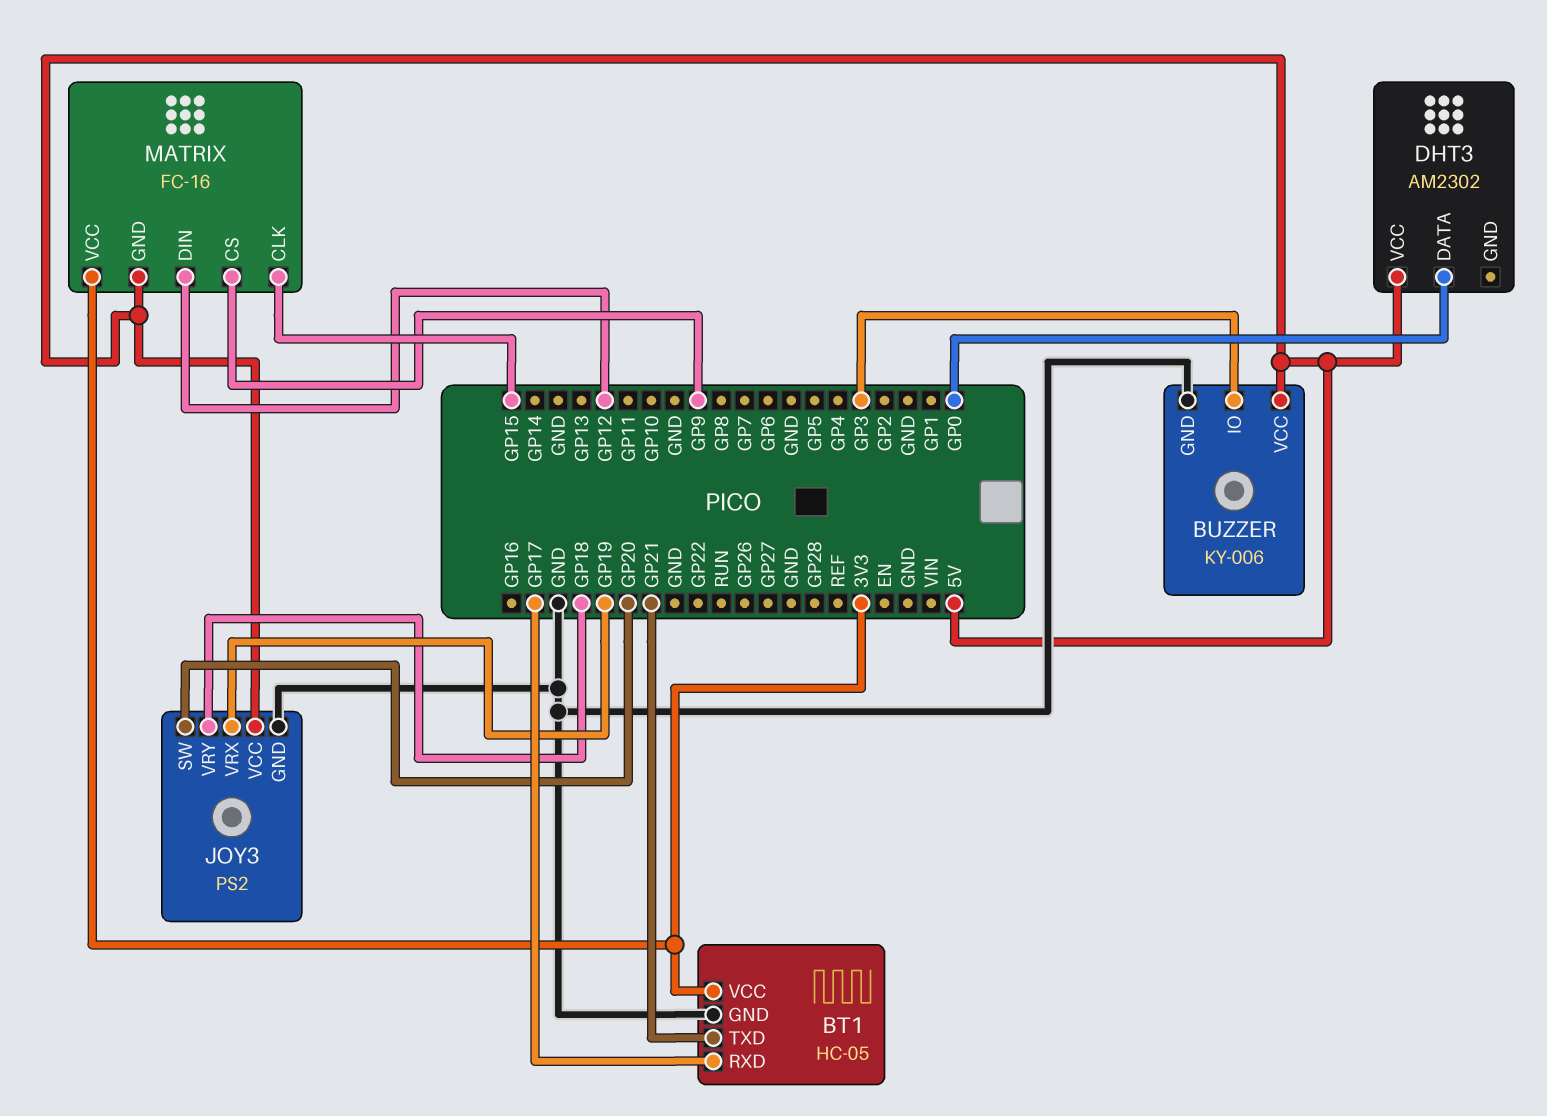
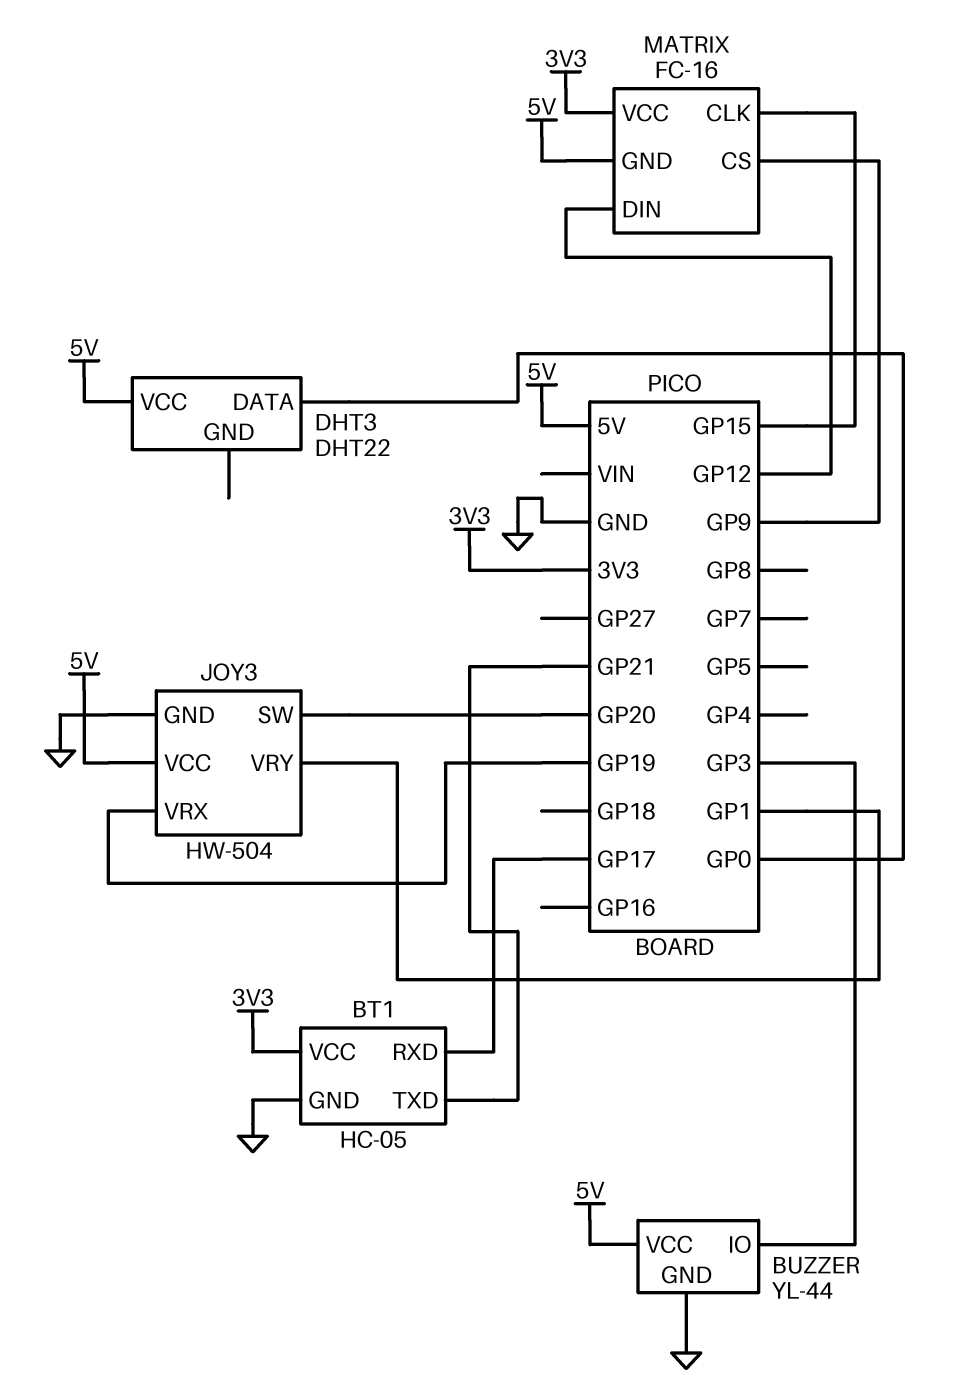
BUZZER: KY-006 -> YL-44
DHT3: AM2302 -> DHT22
JOY3: PS2 -> HW-504
JOY3 pin VRY: GP18 -> GP1

